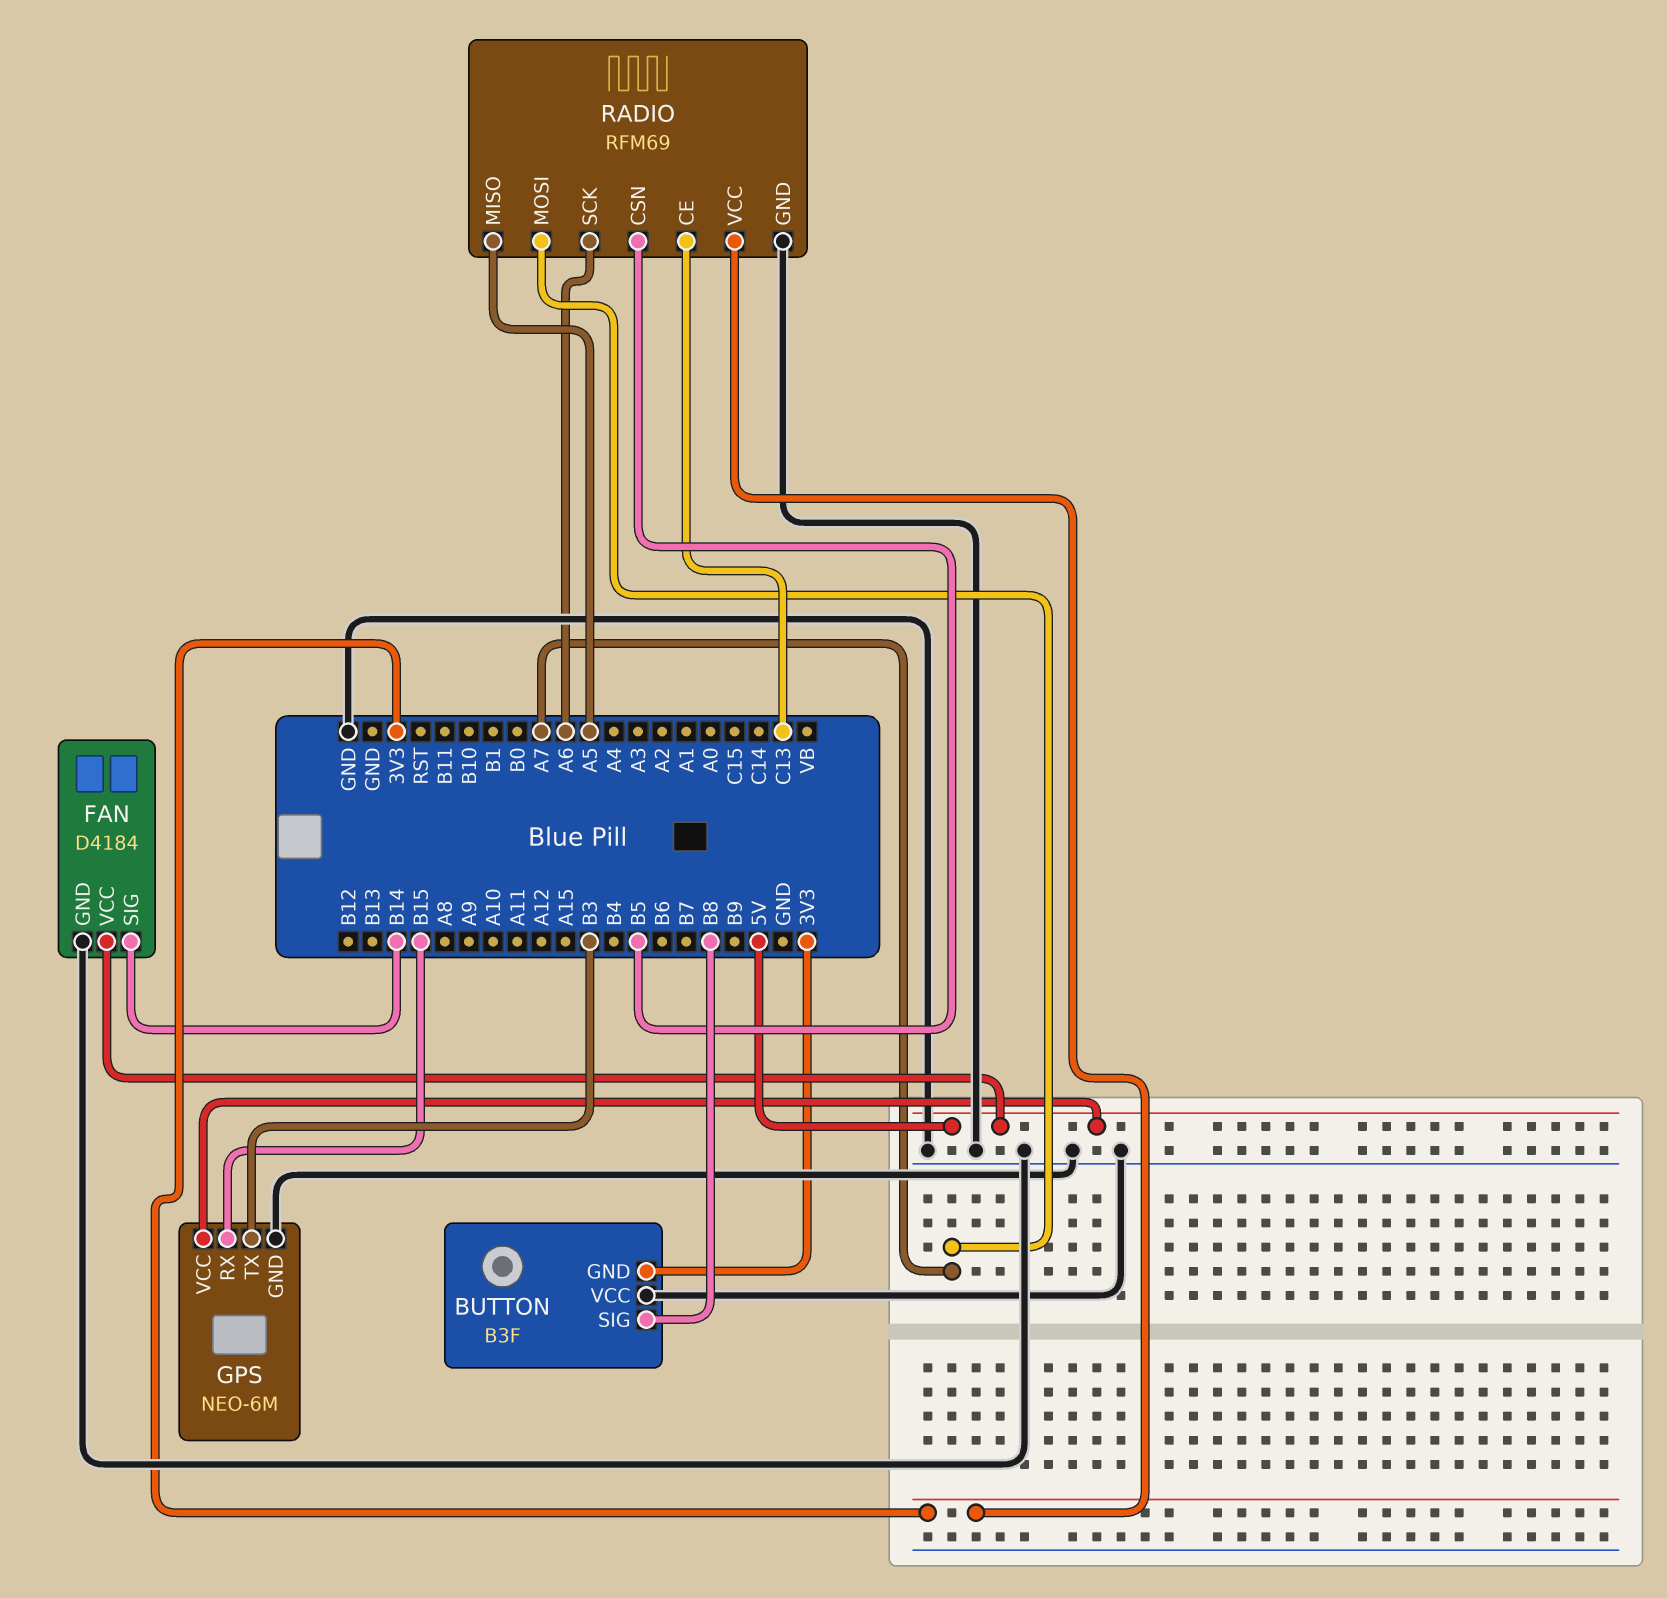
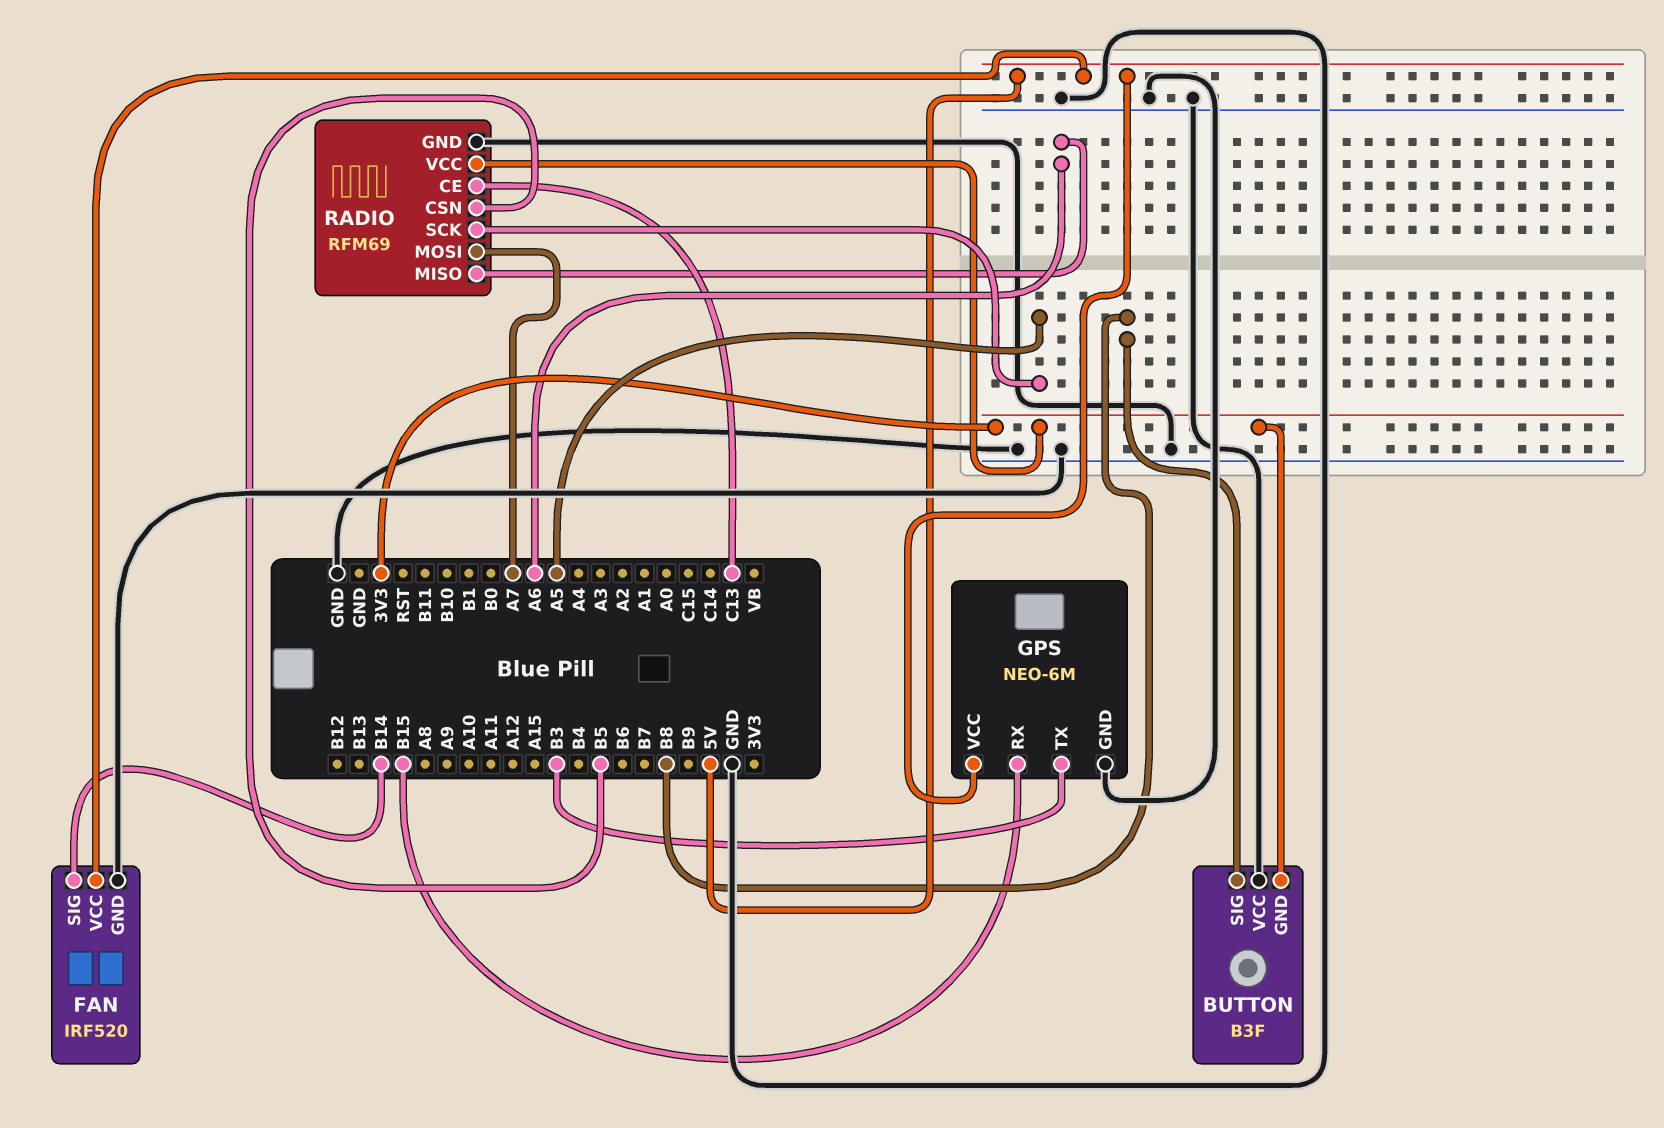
FAN: D4184 -> IRF520
RADIO pin MISO: A5 -> A6
RADIO pin SCK: A6 -> A5

